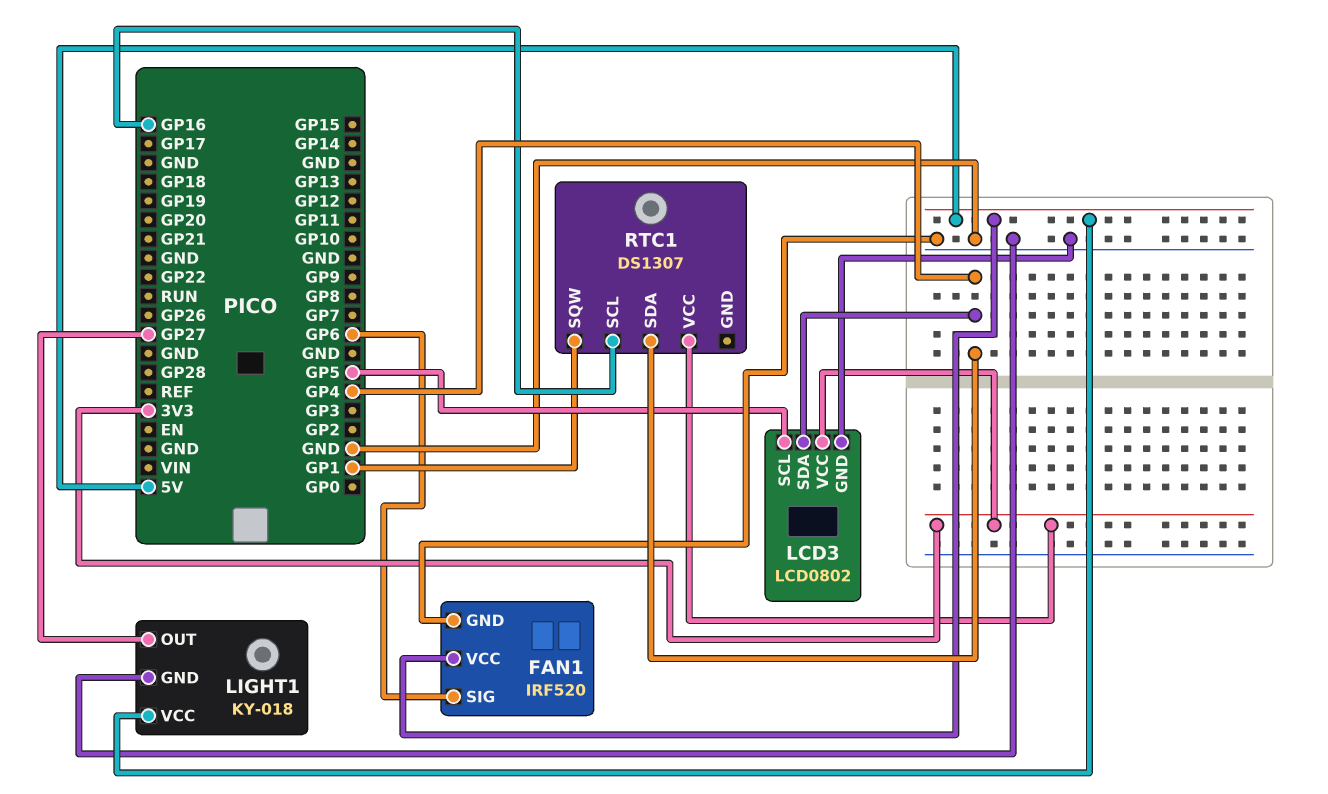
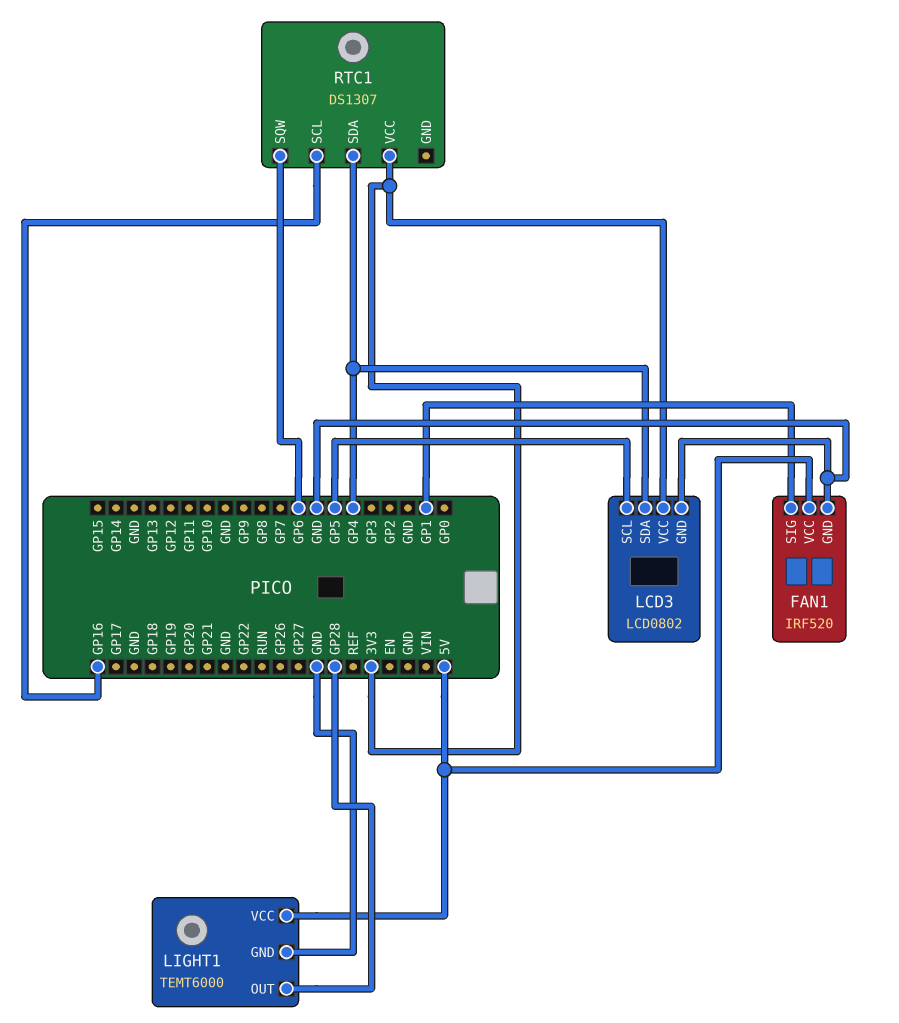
FAN1 pin SIG: GP6 -> GP1
LIGHT1: KY-018 -> TEMT6000
LIGHT1 pin OUT: GP27 -> GP28
RTC1 pin SQW: GP1 -> GP6

